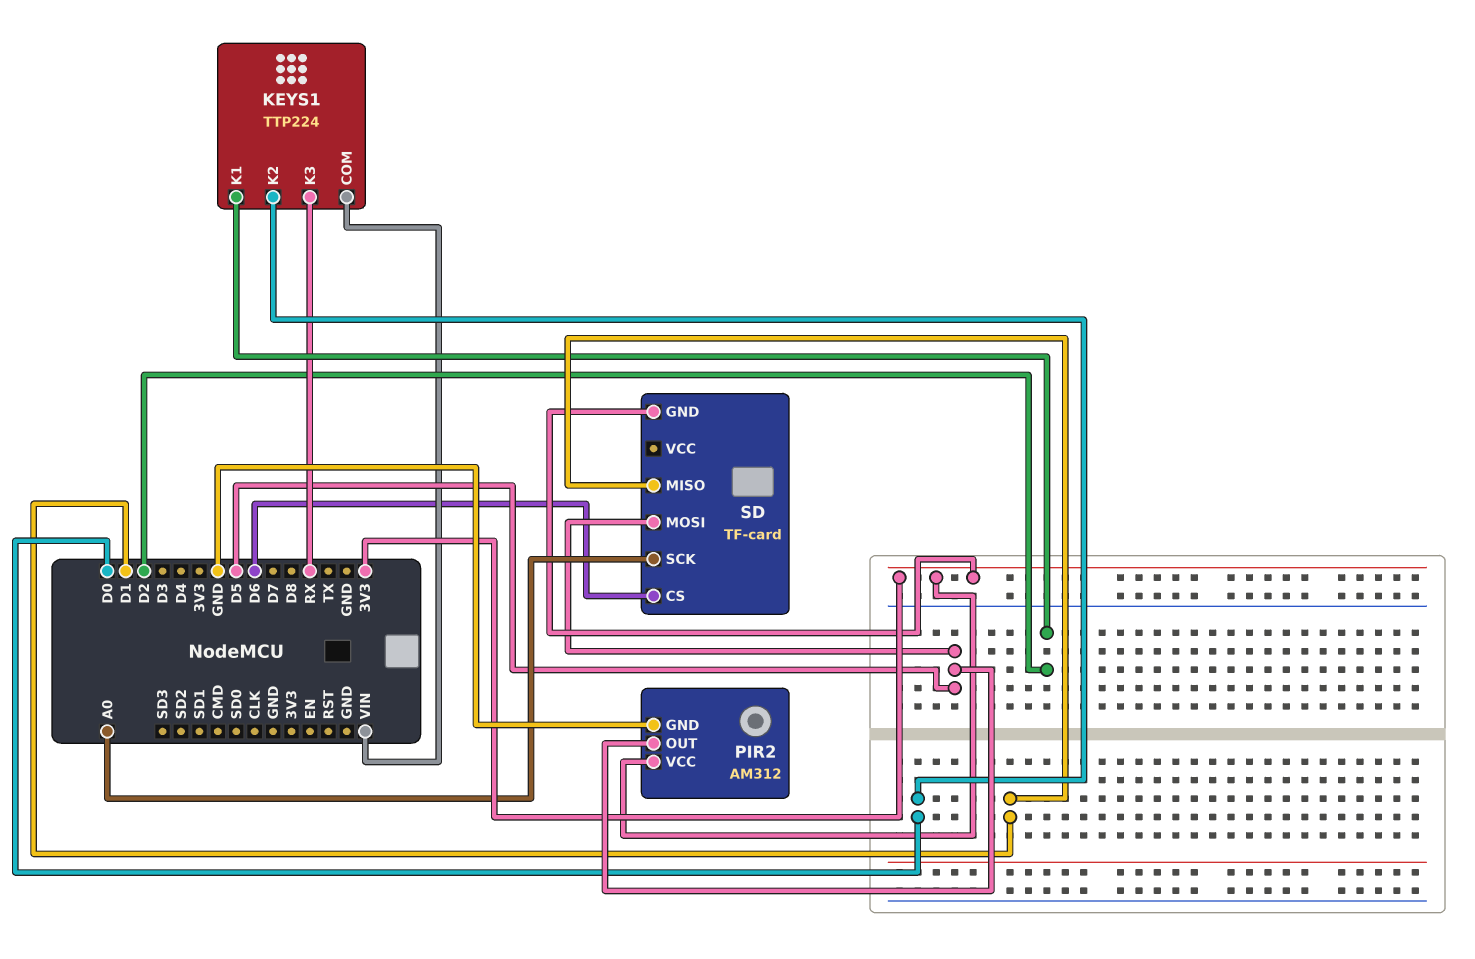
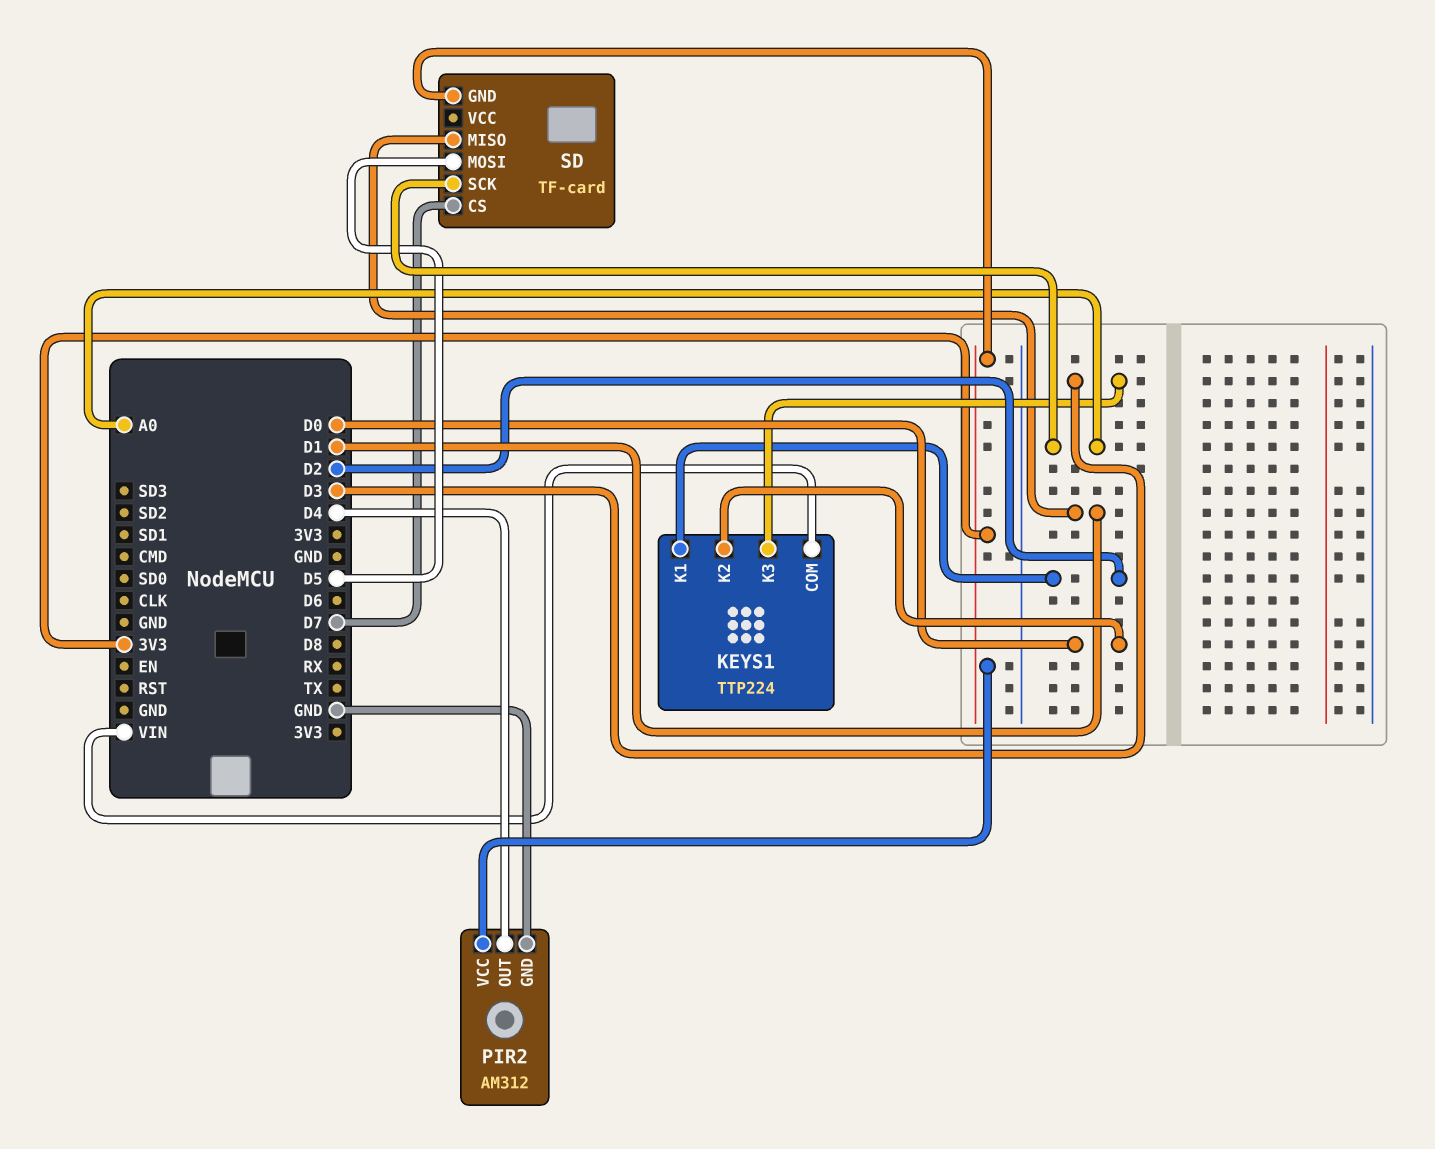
KEYS1 pin K3: RX -> D3
PIR2 pin OUT: D5 -> D4
SD pin CS: D6 -> D7

